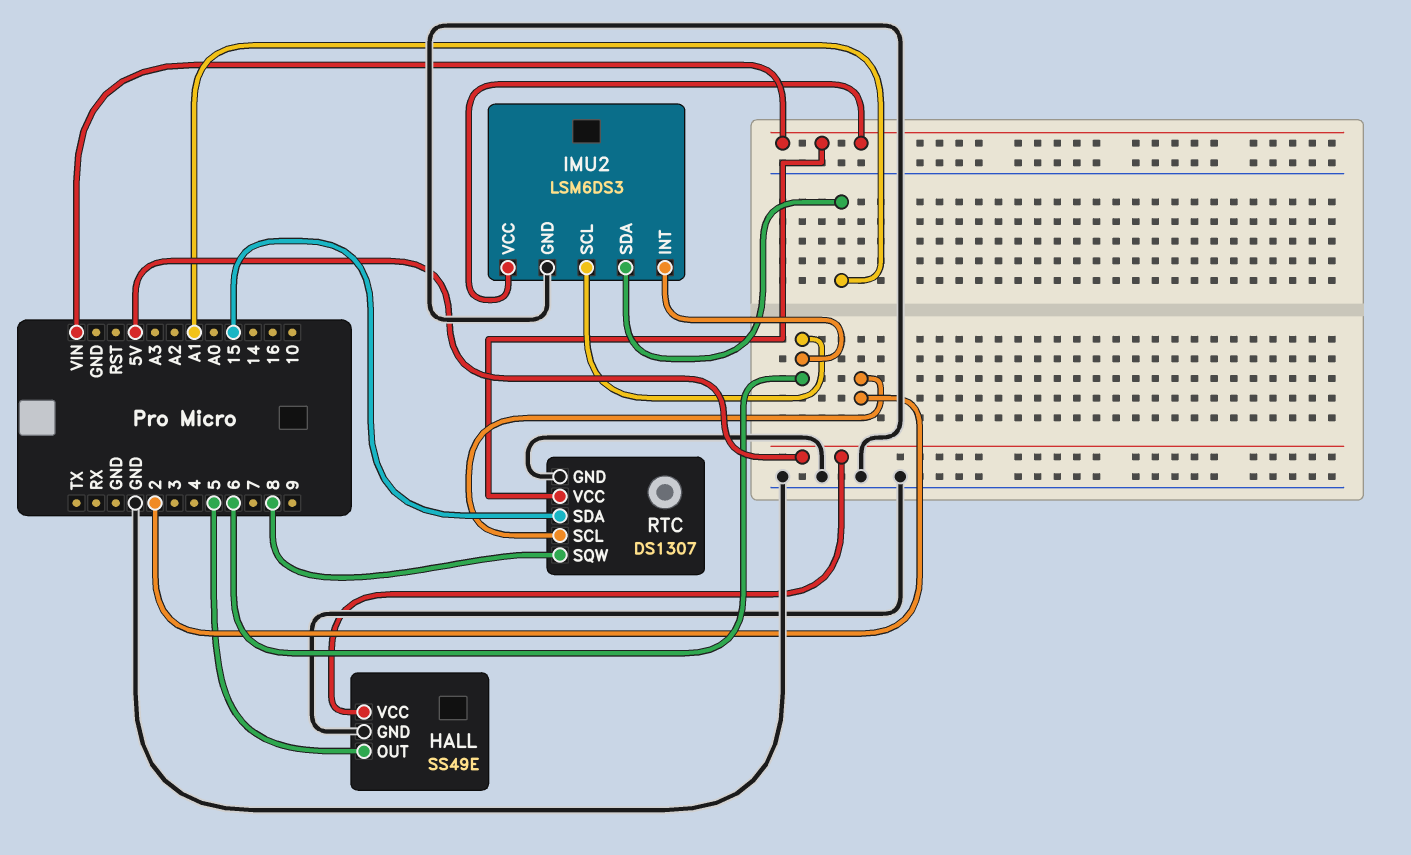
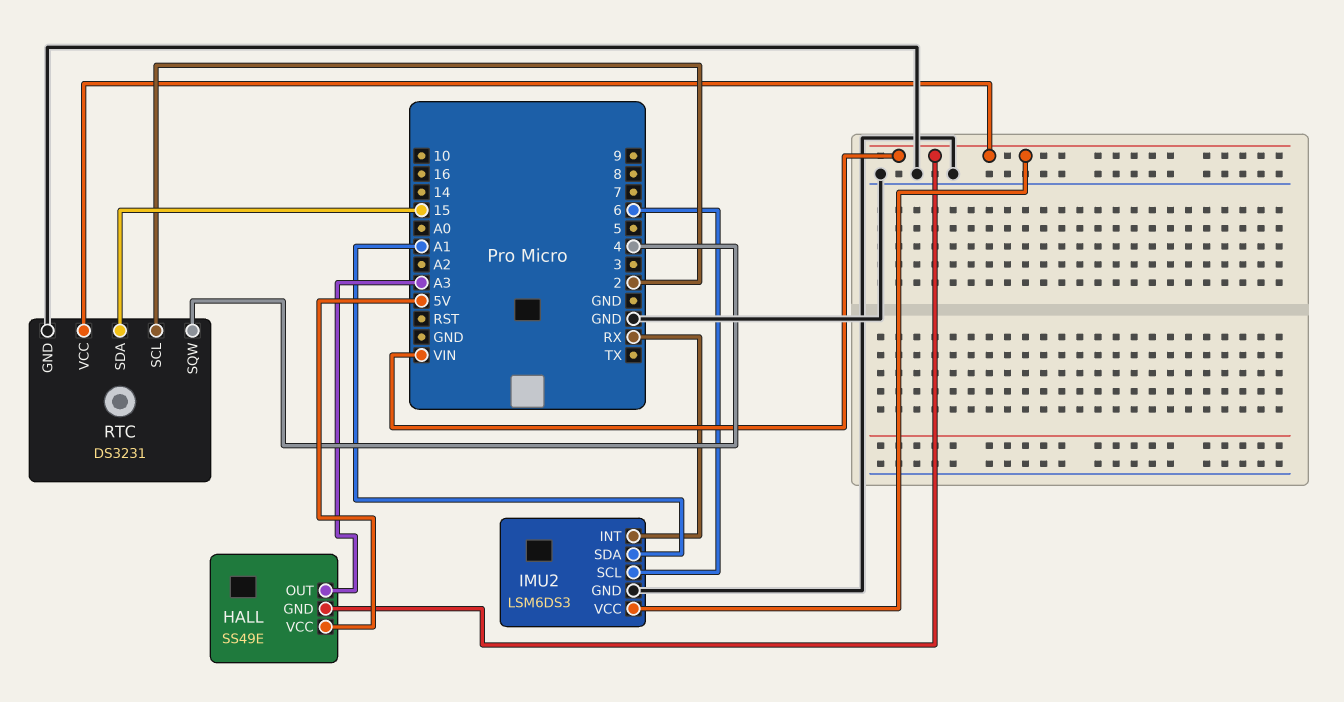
HALL pin GND: GND -> VIN
HALL pin OUT: 5 -> A3
IMU2 pin INT: 6 -> RX
RTC: DS1307 -> DS3231
RTC pin SQW: 8 -> 4

